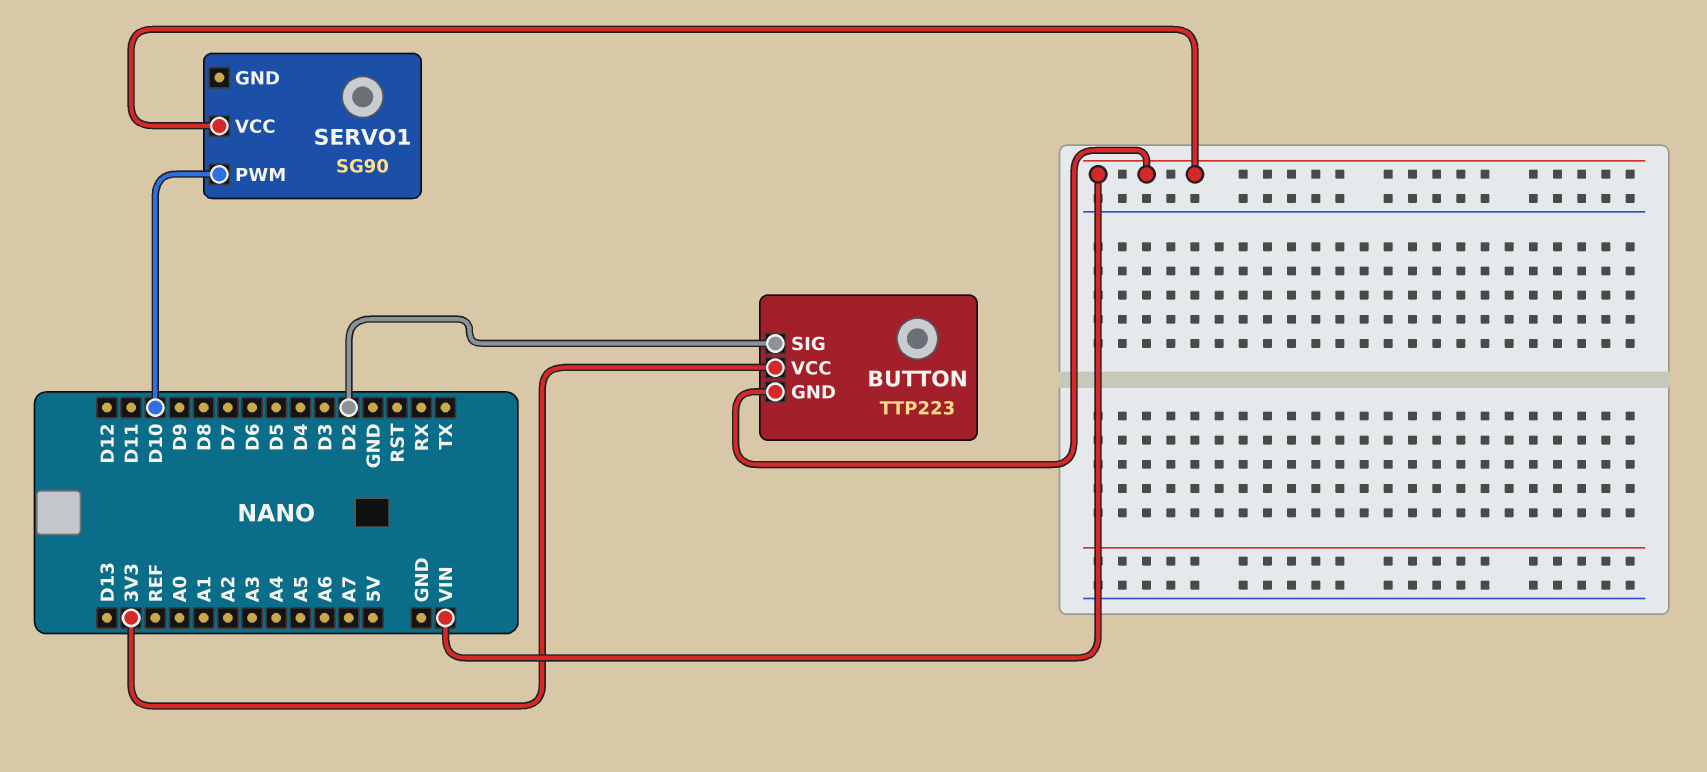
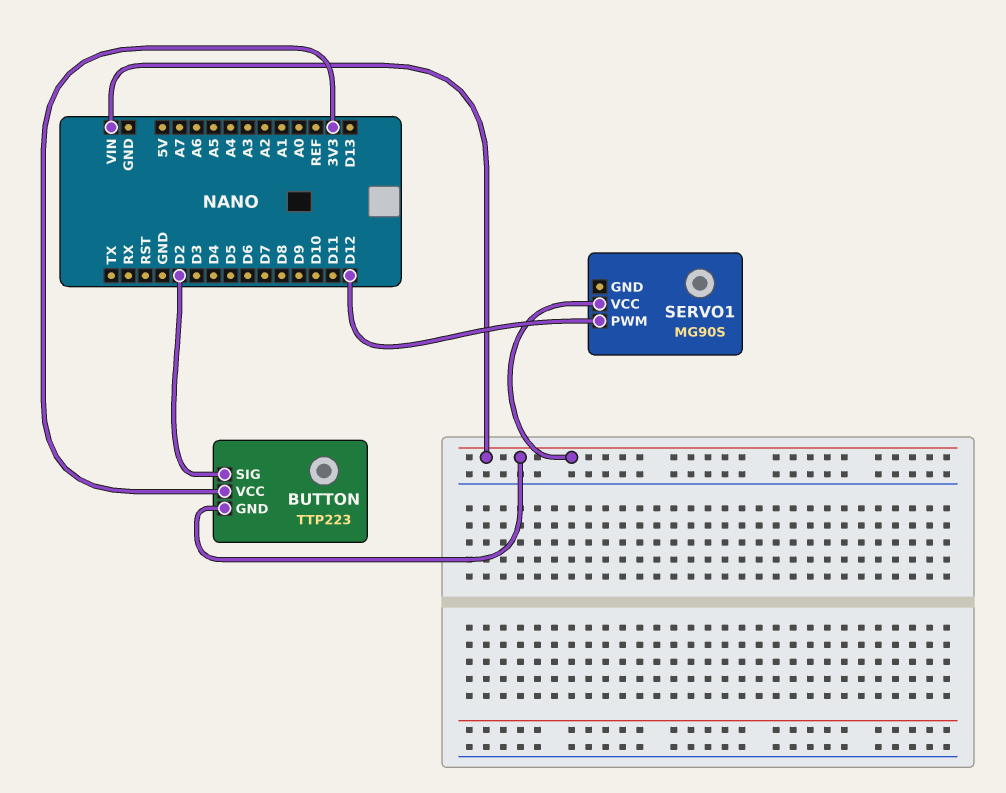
SERVO1: SG90 -> MG90S
SERVO1 pin PWM: D10 -> D12

